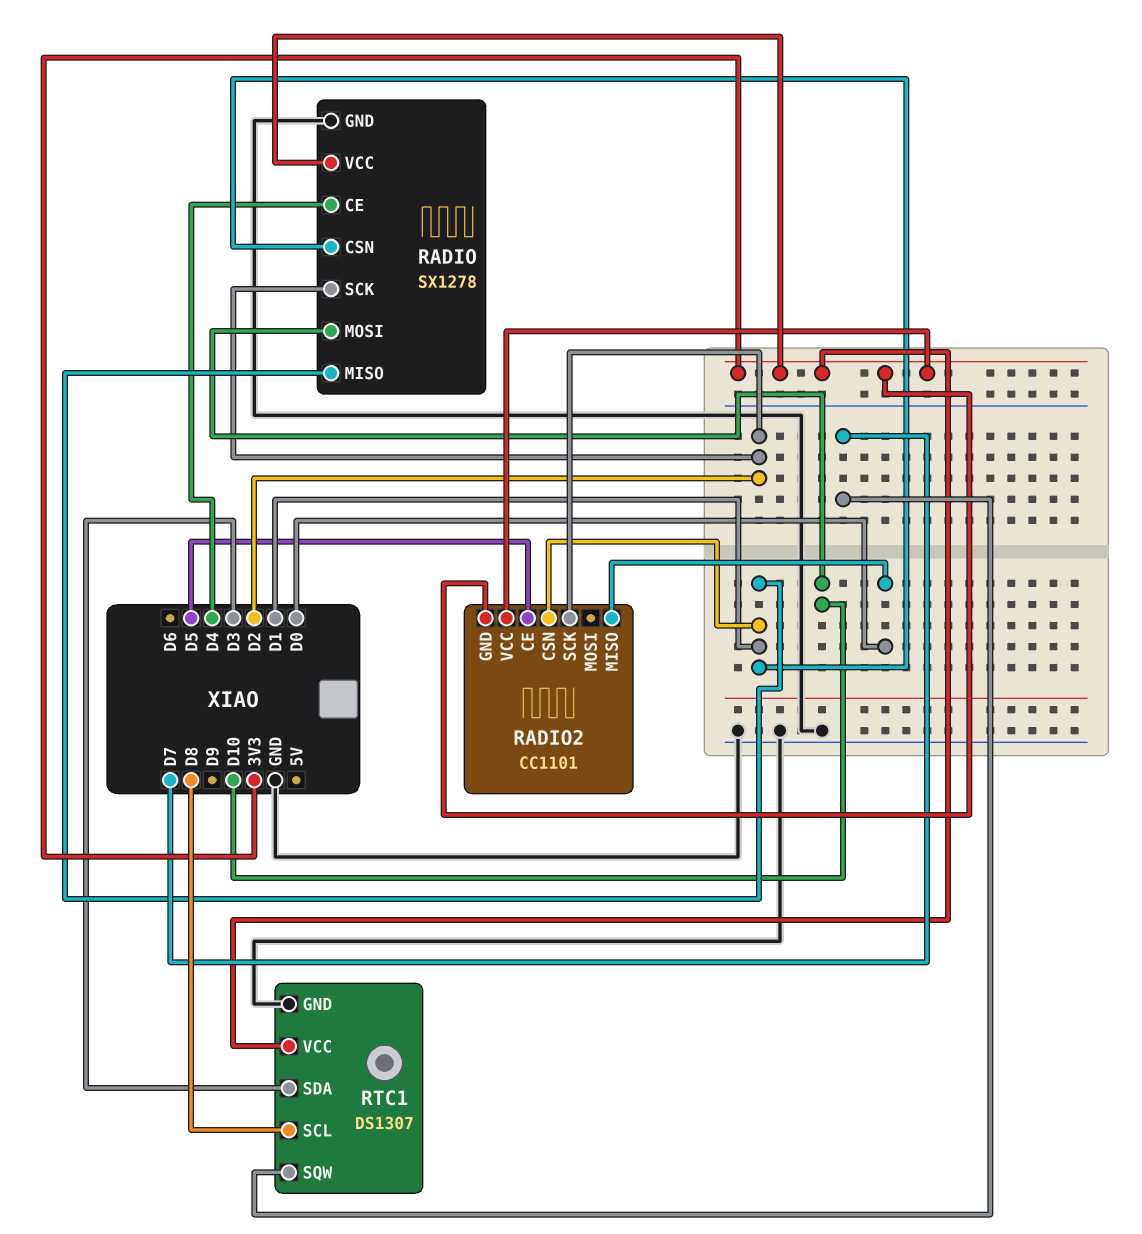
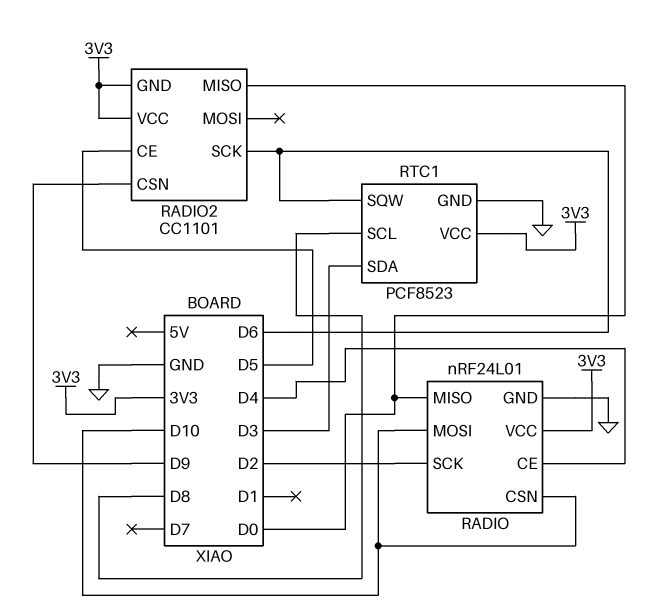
RADIO: SX1278 -> nRF24L01
RADIO pin CSN: D1 -> D10
RADIO pin MISO: D1 -> D0
RADIO2 pin CSN: D1 -> D9
RADIO2 pin SCK: D2 -> D6
RTC1: DS1307 -> PCF8523
RTC1 pin SQW: D7 -> D6

